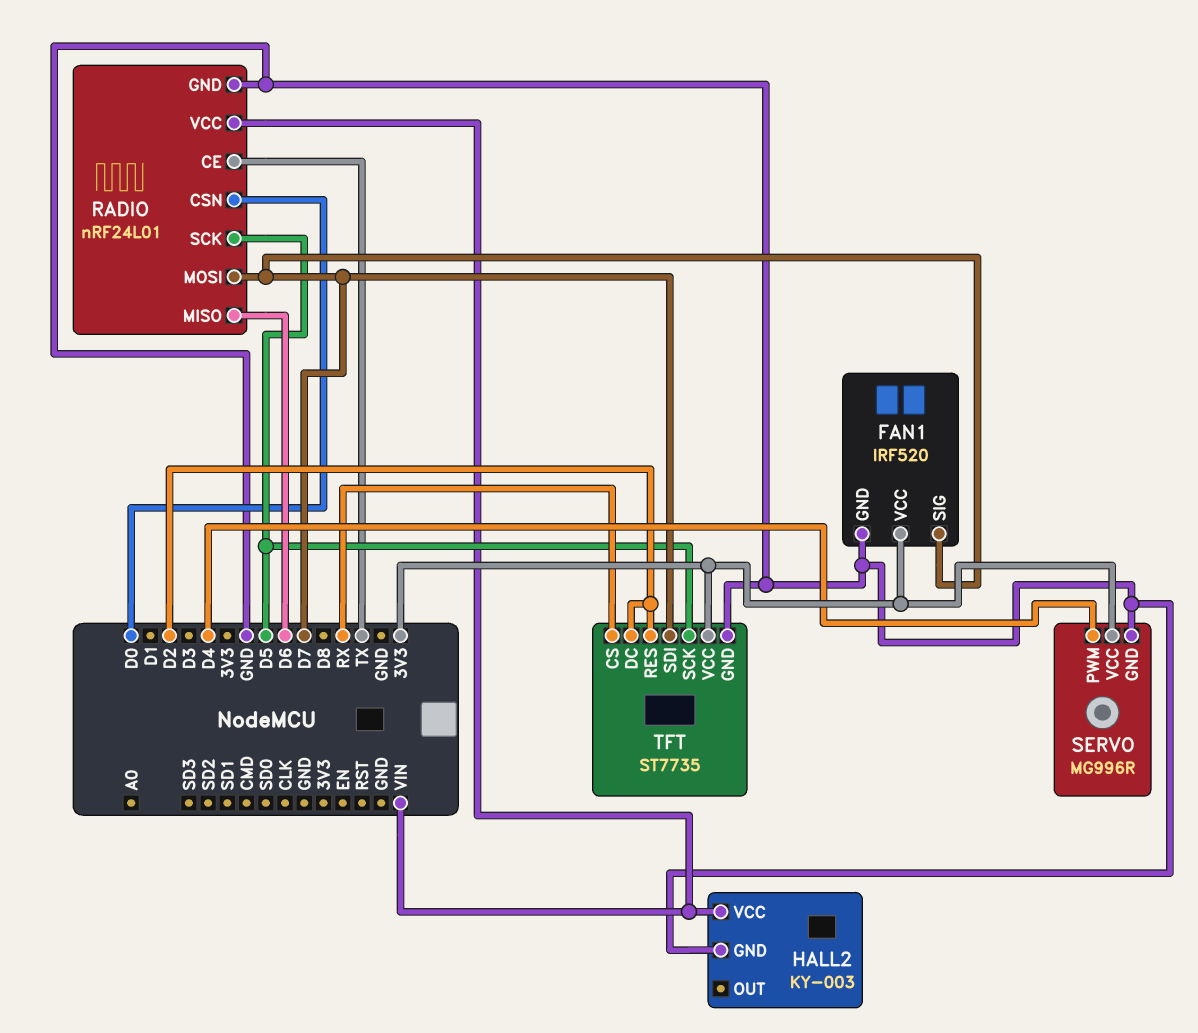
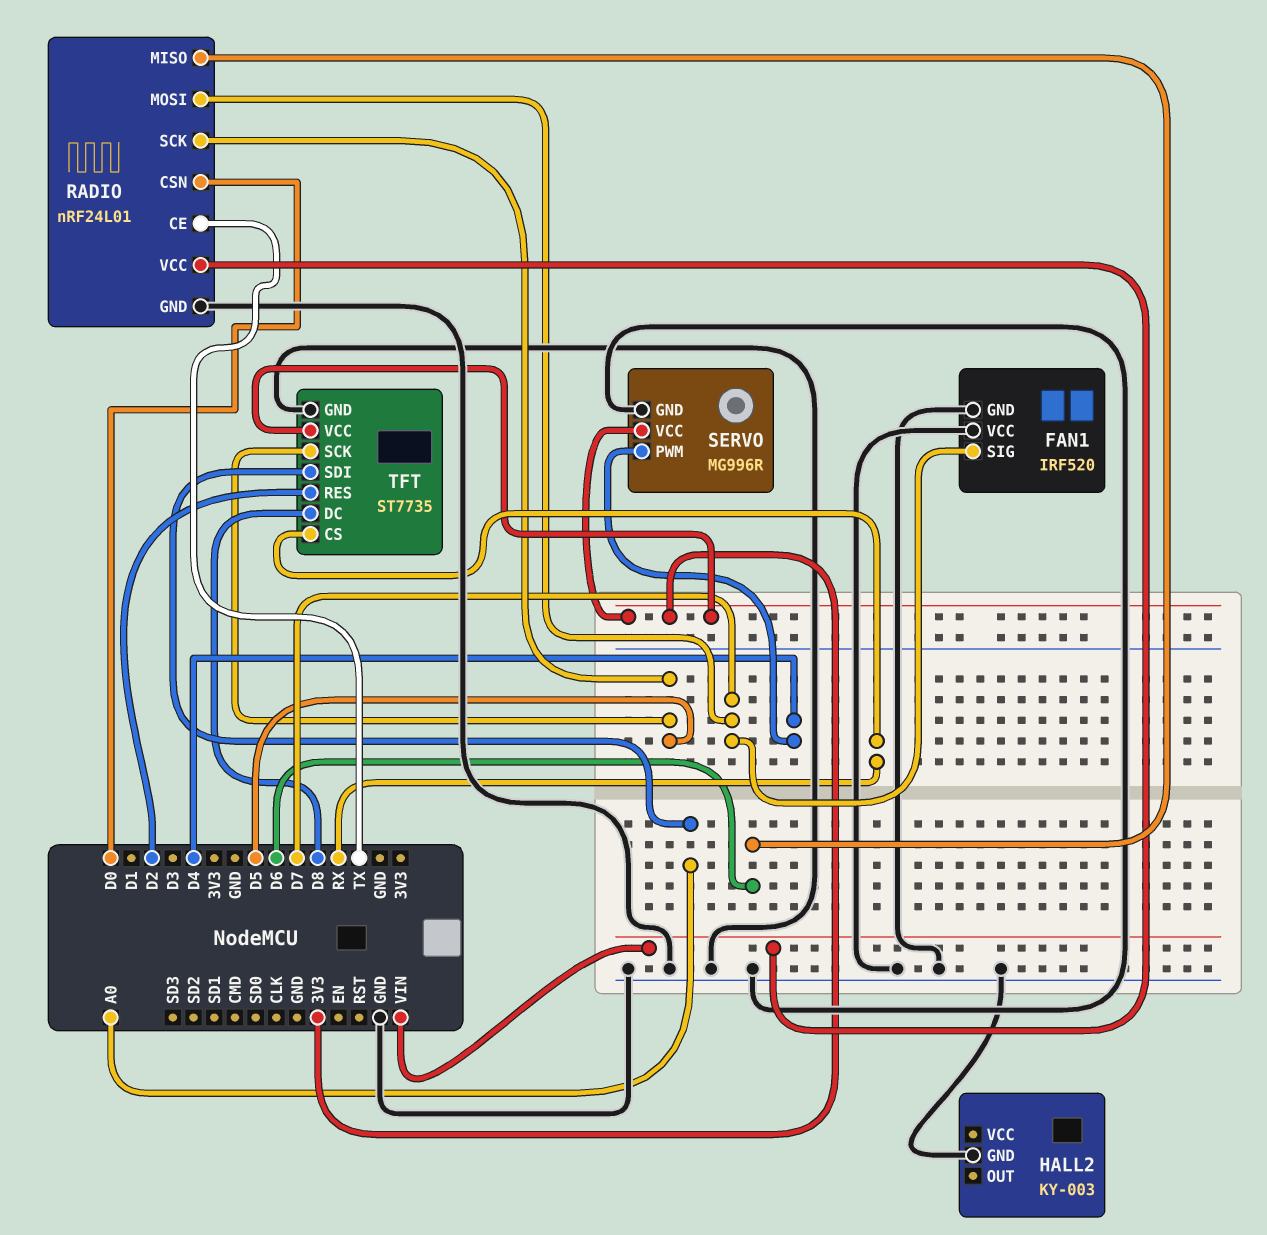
FAN1 pin VCC: 3V3 -> GND
HALL2 pin VCC: VIN -> none
TFT pin DC: D2 -> D8
TFT pin SDI: D7 -> A0

